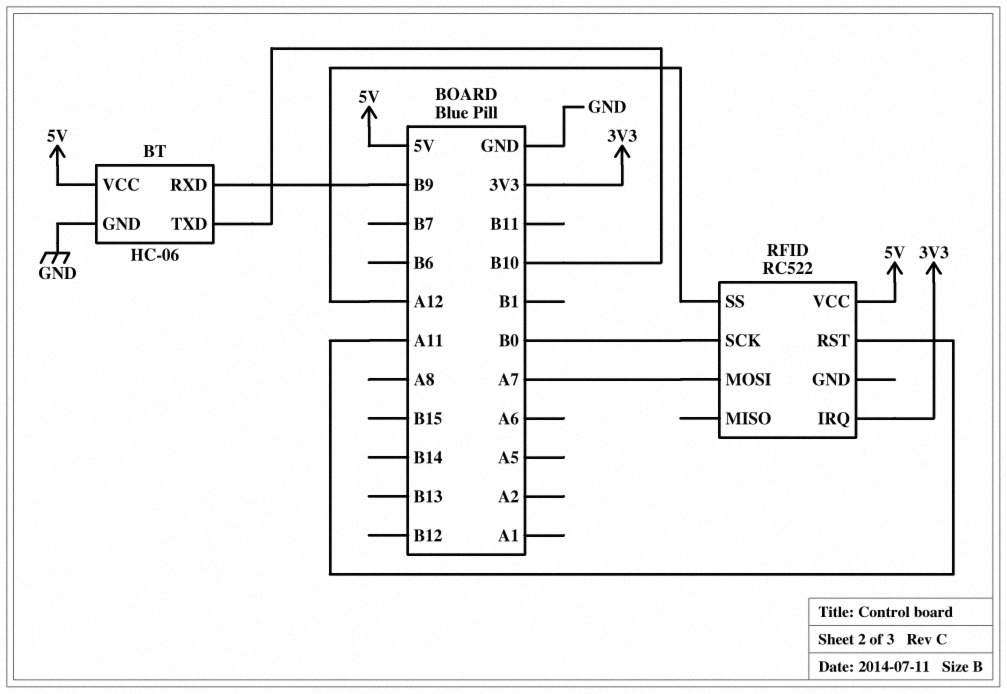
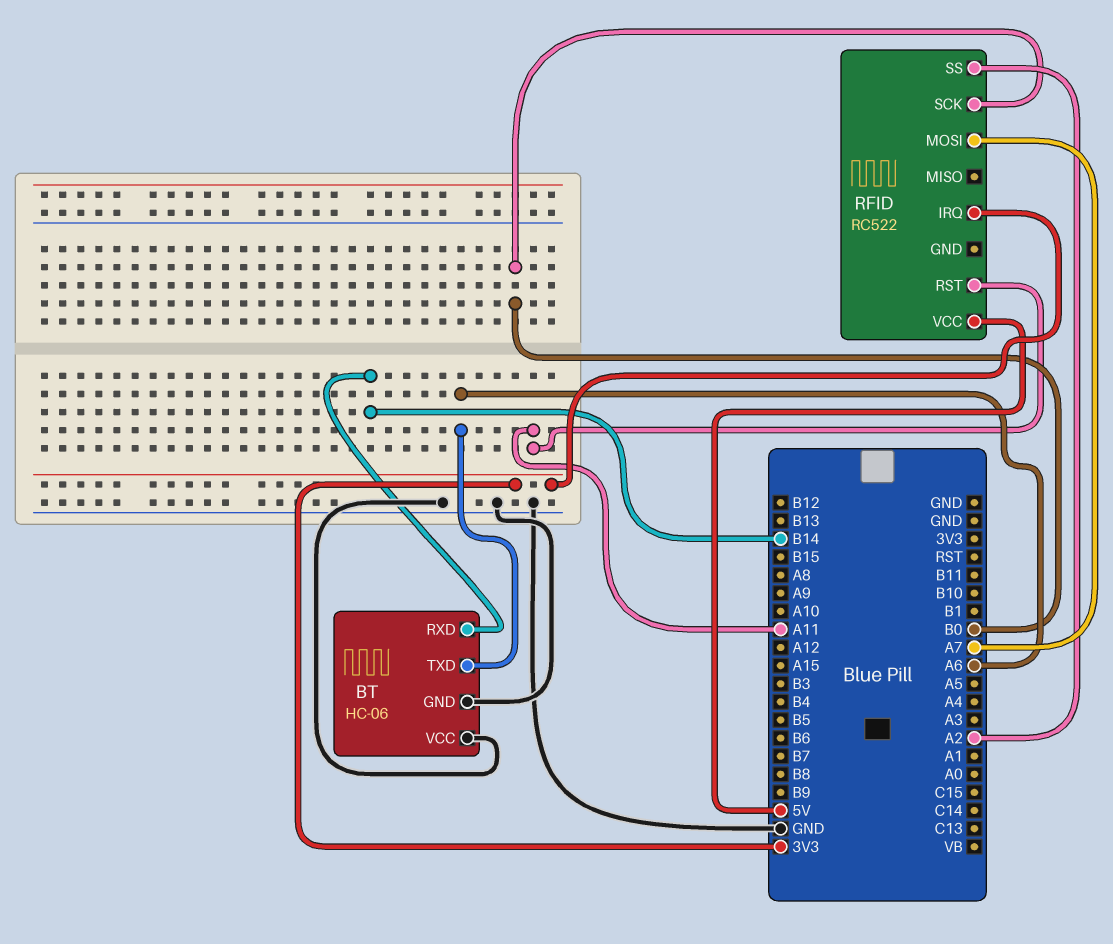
BT pin RXD: B9 -> B14
BT pin TXD: B10 -> A6
BT pin VCC: 5V -> GND
RFID pin SS: A12 -> A2

